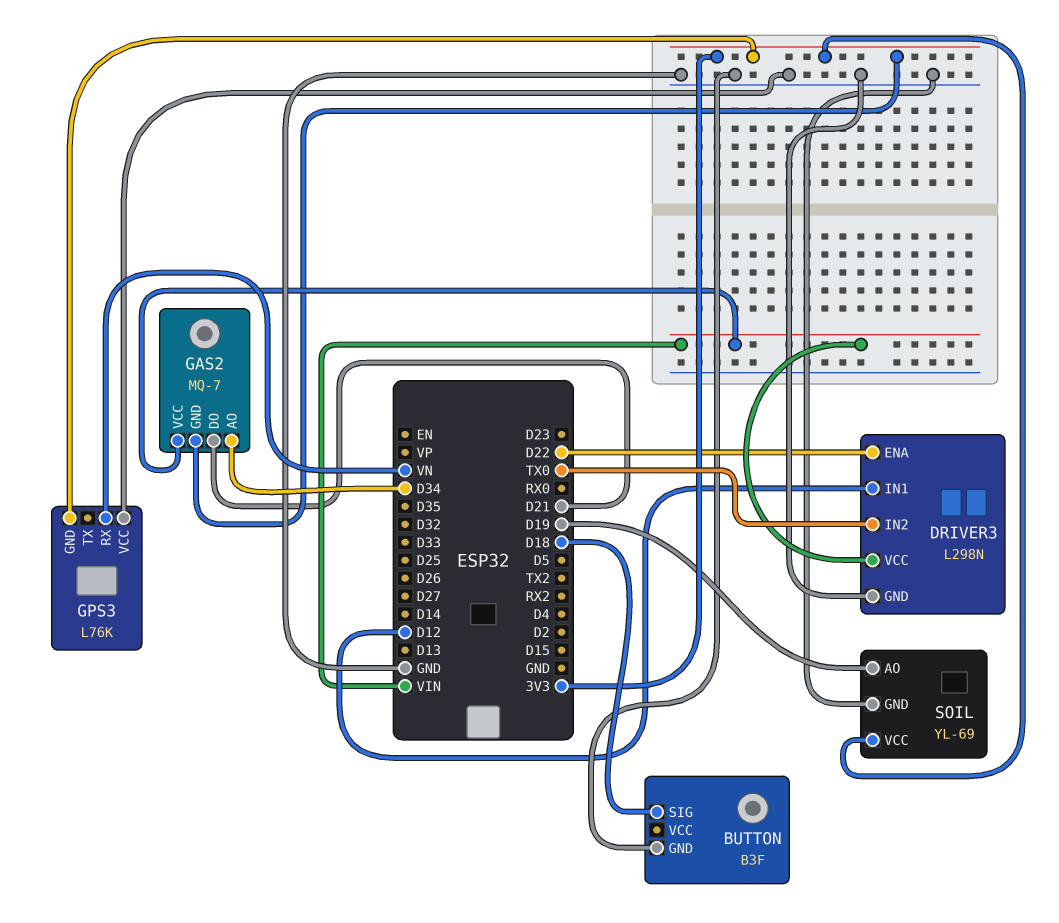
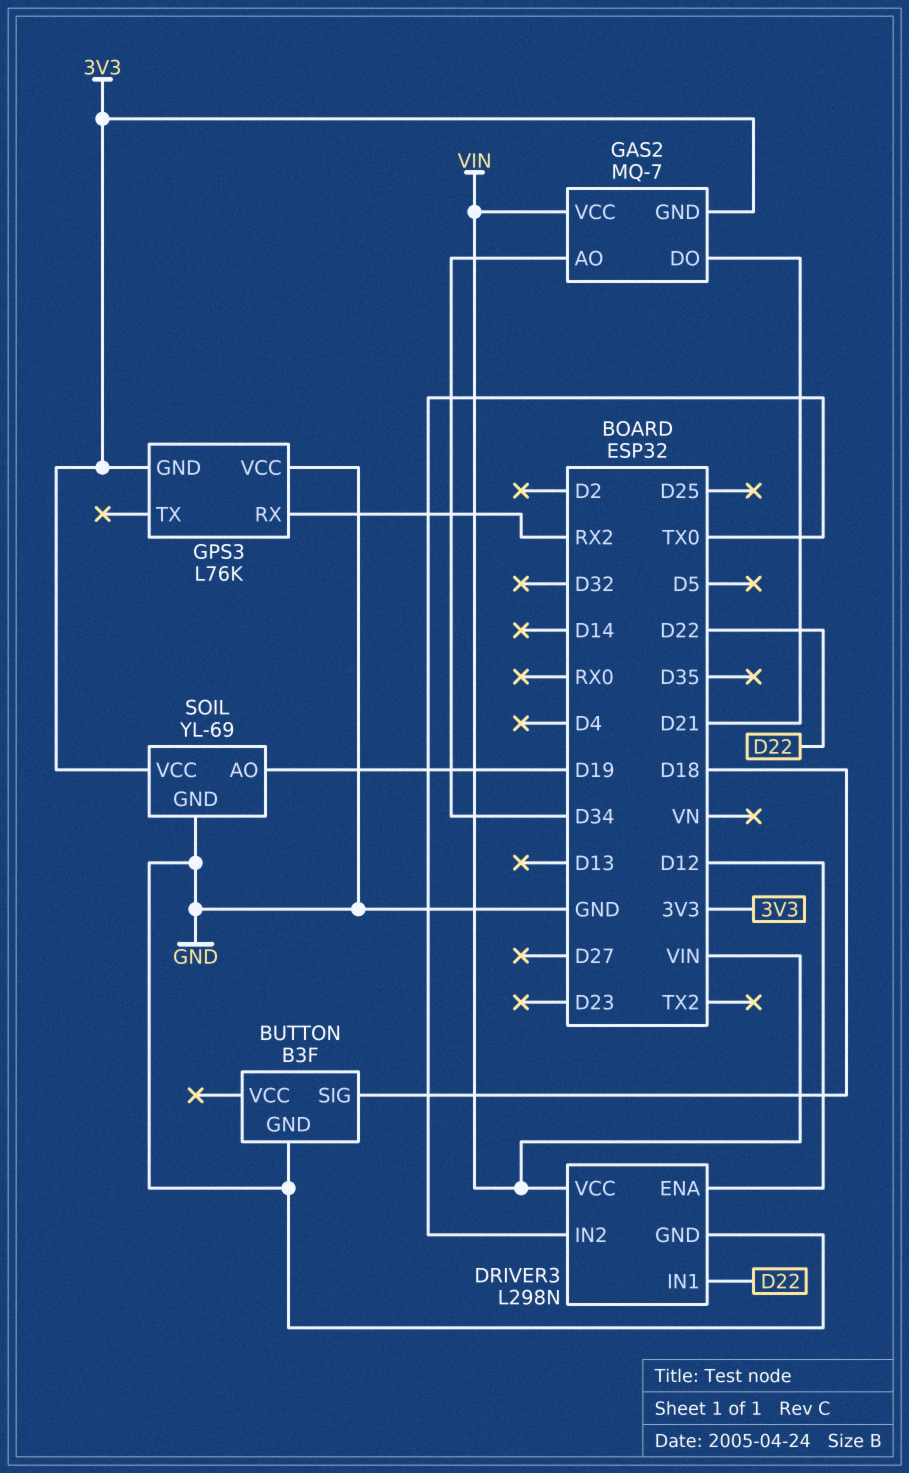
DRIVER3 pin ENA: D22 -> D12
DRIVER3 pin IN1: D12 -> D22
GPS3 pin RX: VN -> RX2

